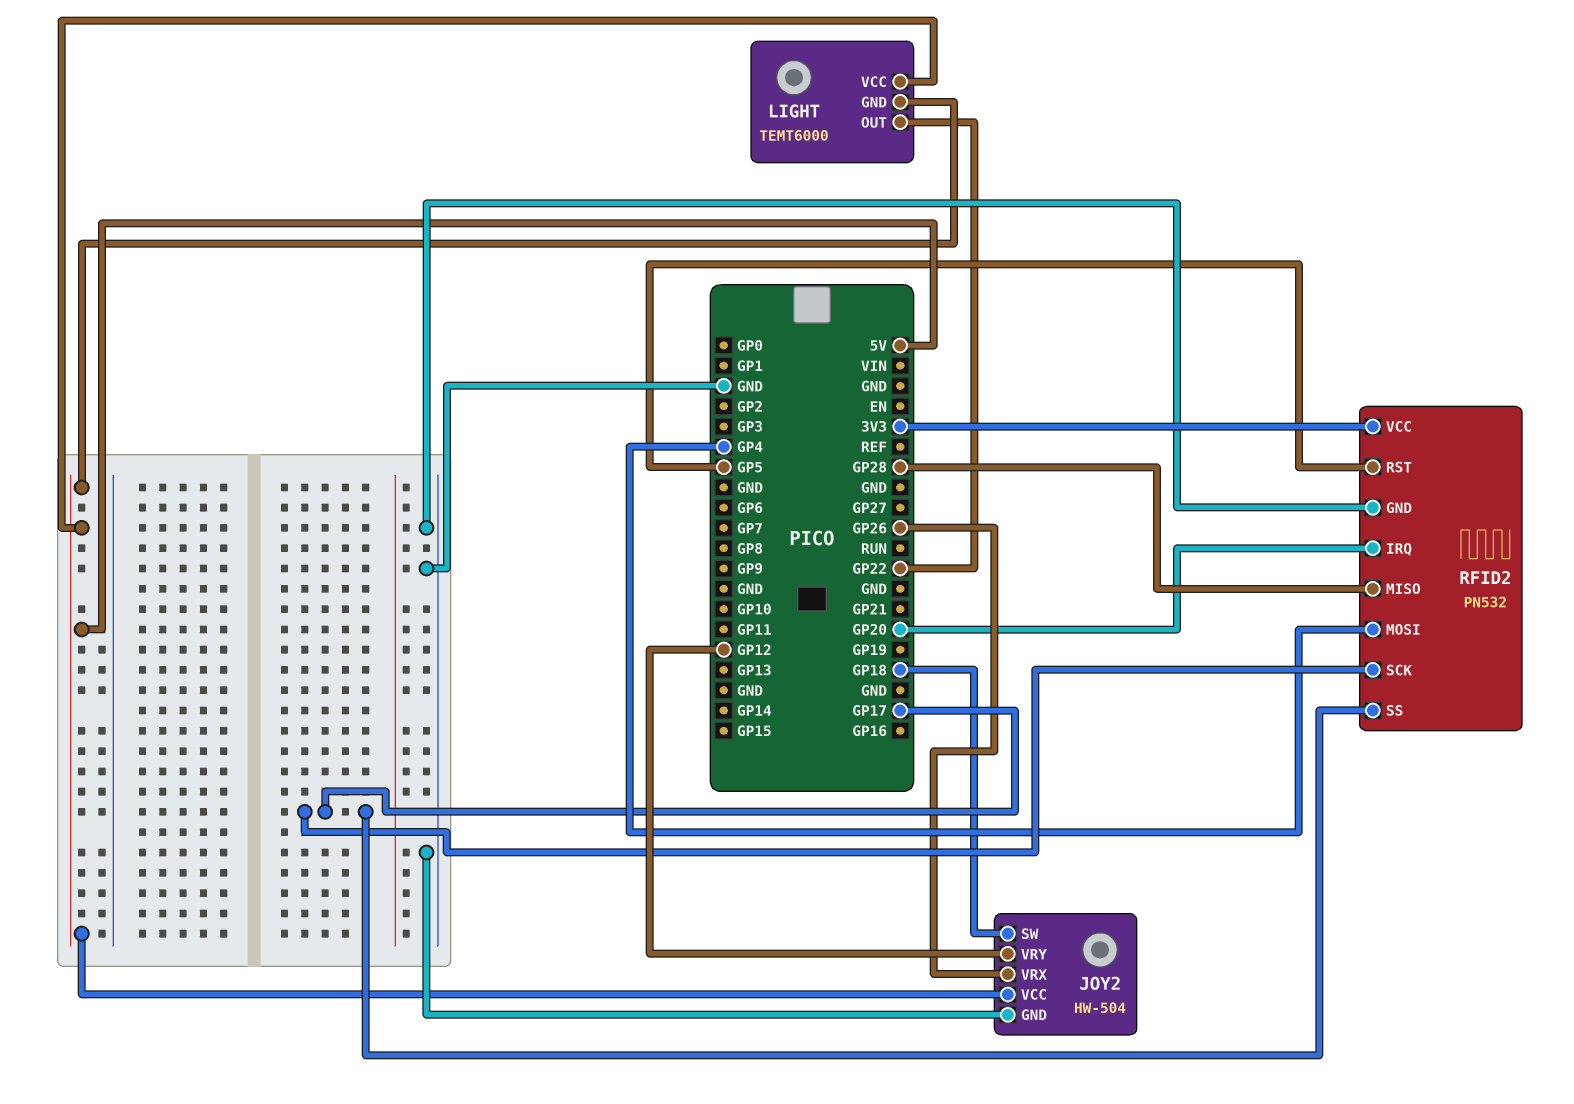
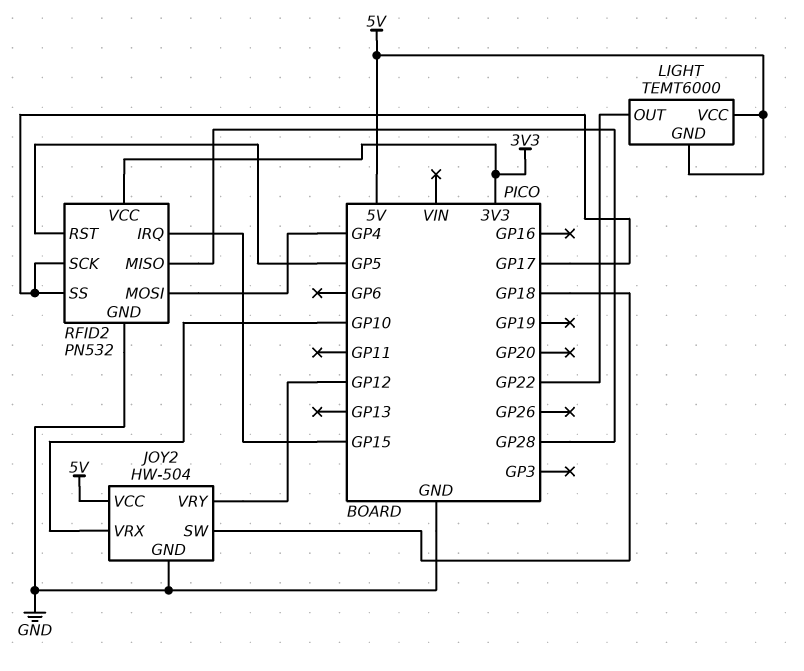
JOY2 pin VRX: GP26 -> GP10
RFID2 pin IRQ: GP20 -> GP15

